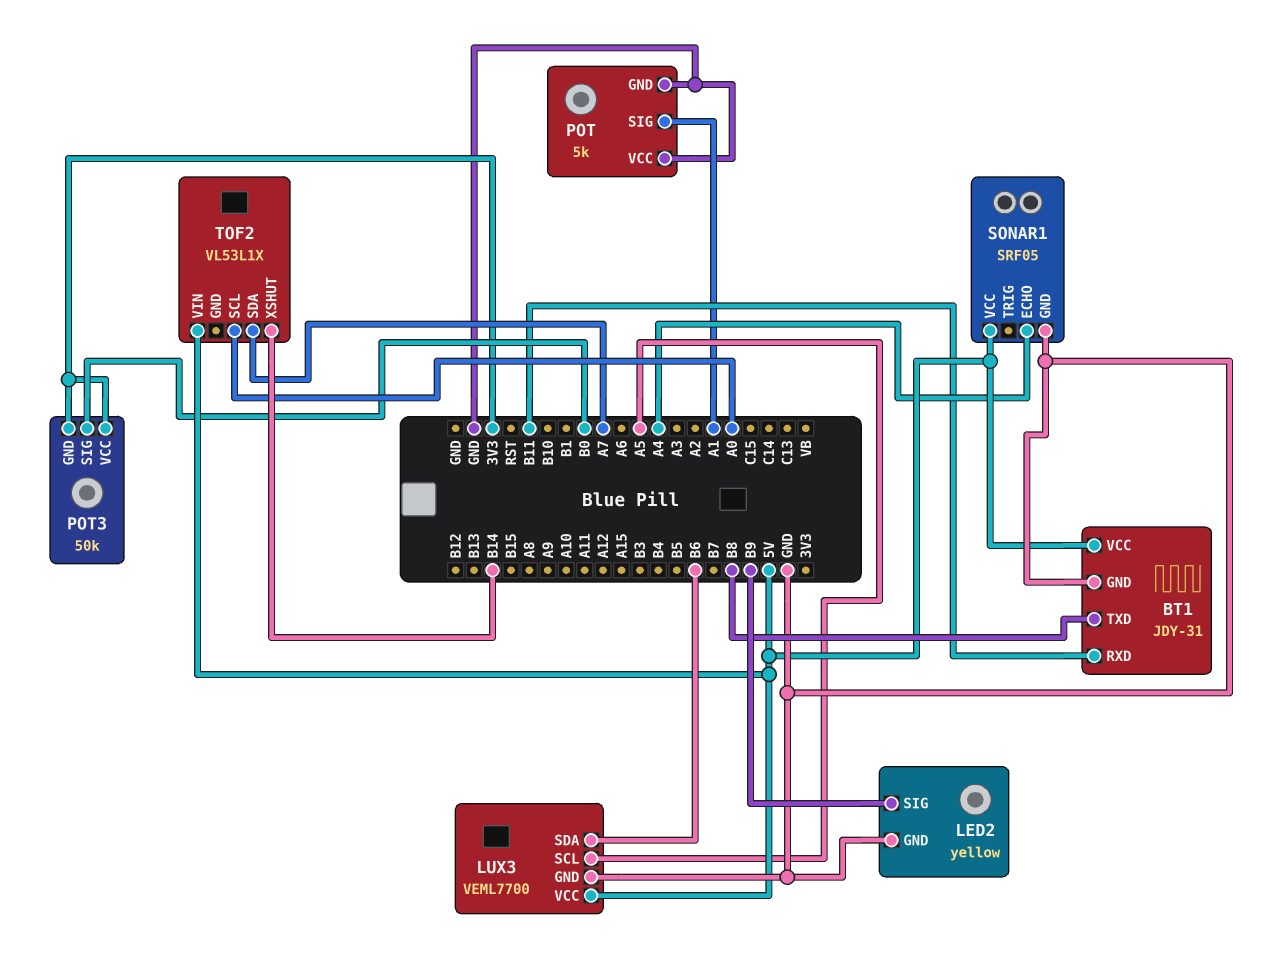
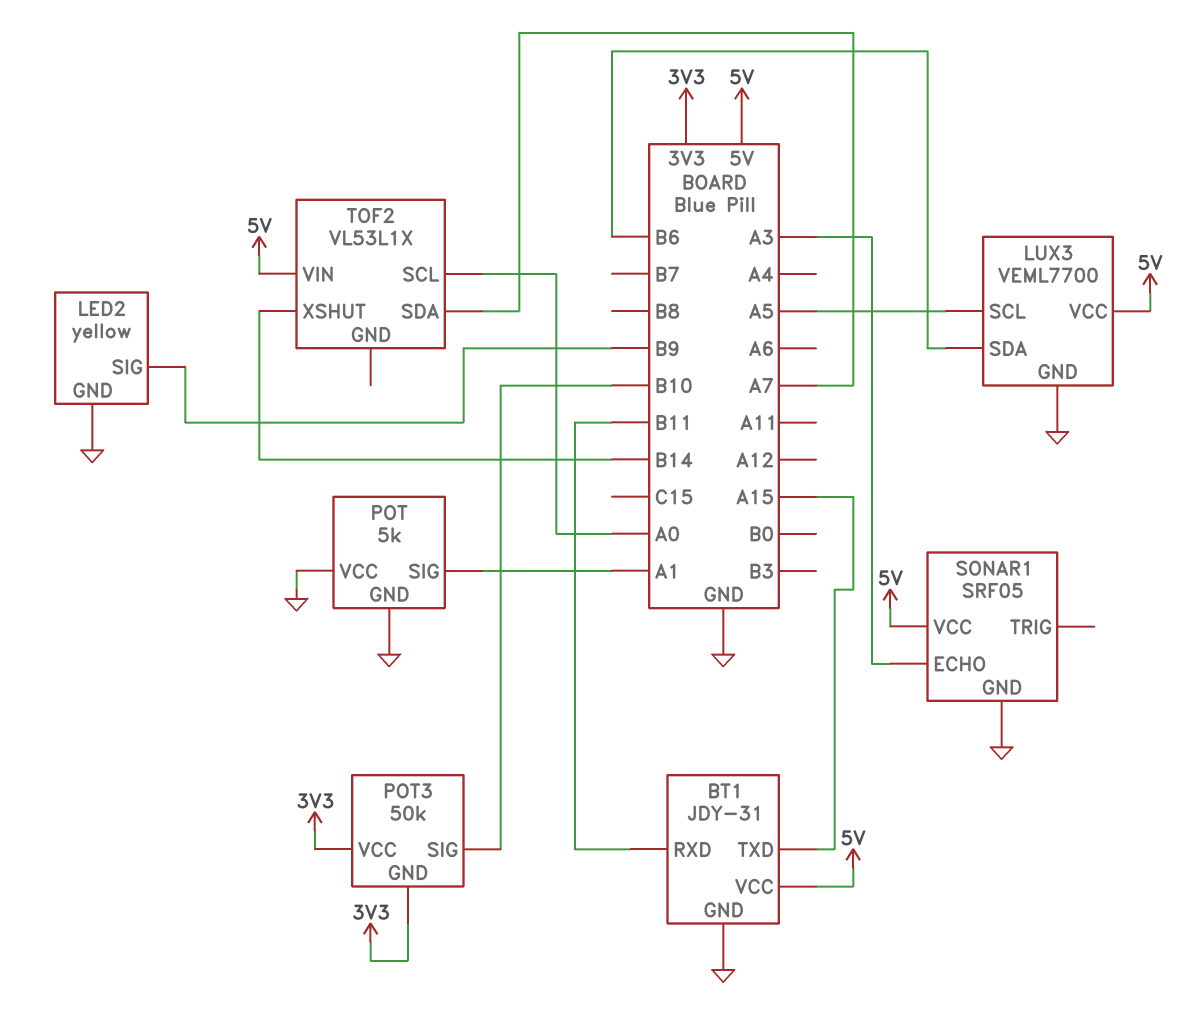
BT1 pin TXD: B8 -> A15
POT3 pin SIG: B0 -> B10
SONAR1 pin ECHO: A4 -> A3

